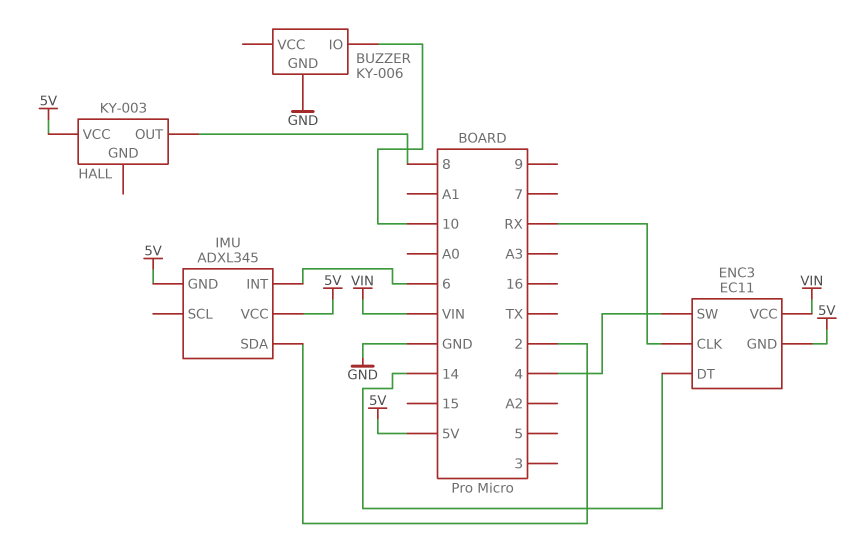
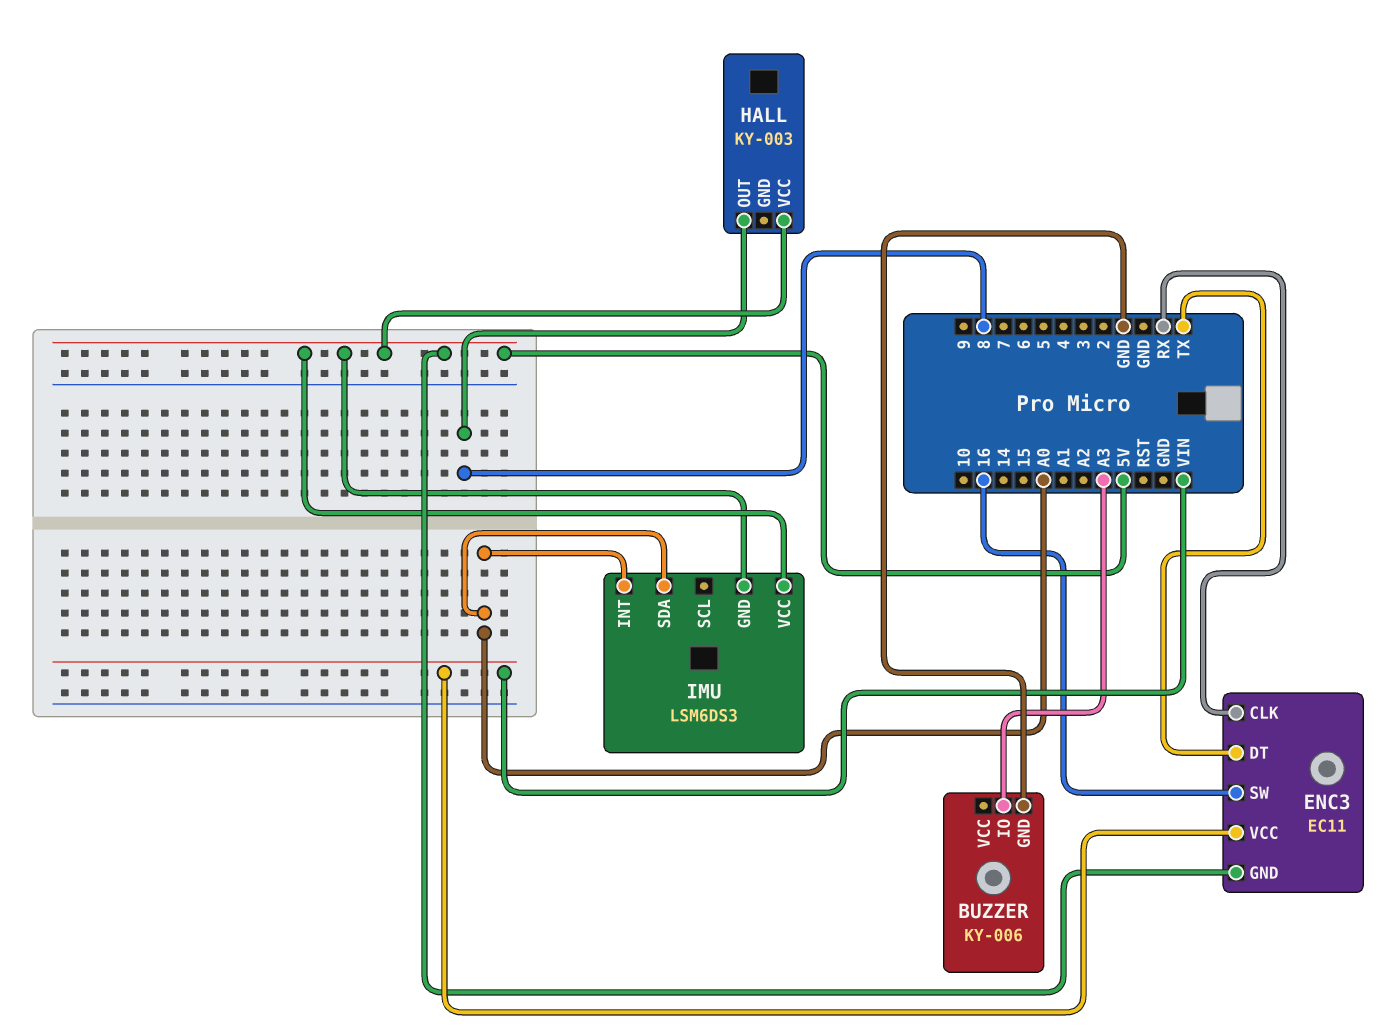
BUZZER pin IO: 10 -> A3
ENC3 pin DT: 14 -> TX
ENC3 pin SW: 4 -> 16
IMU: ADXL345 -> LSM6DS3
IMU pin INT: 6 -> A0
IMU pin SDA: 2 -> A0

